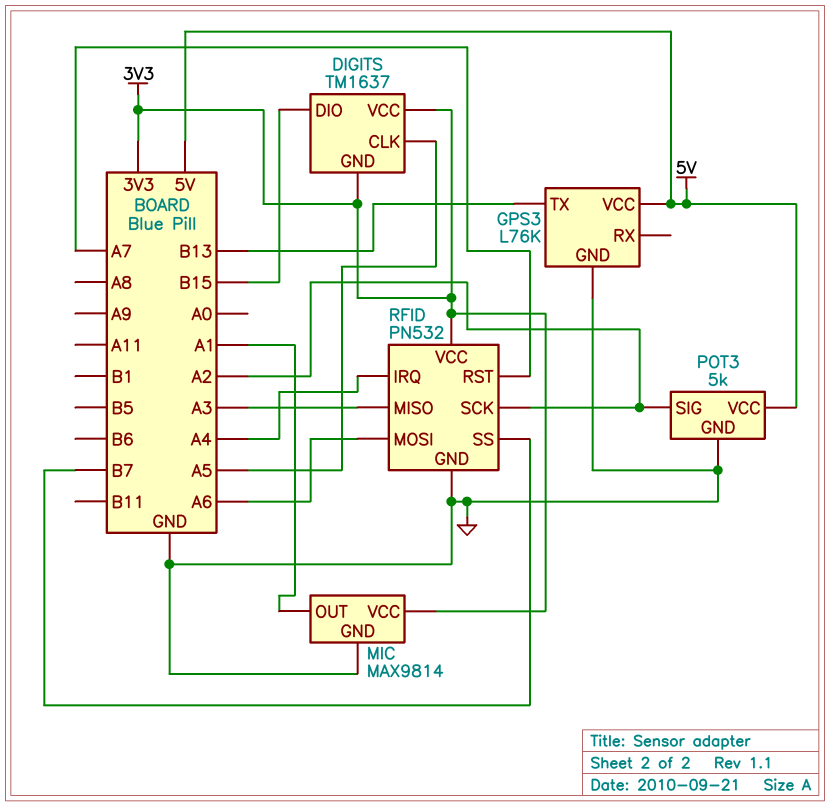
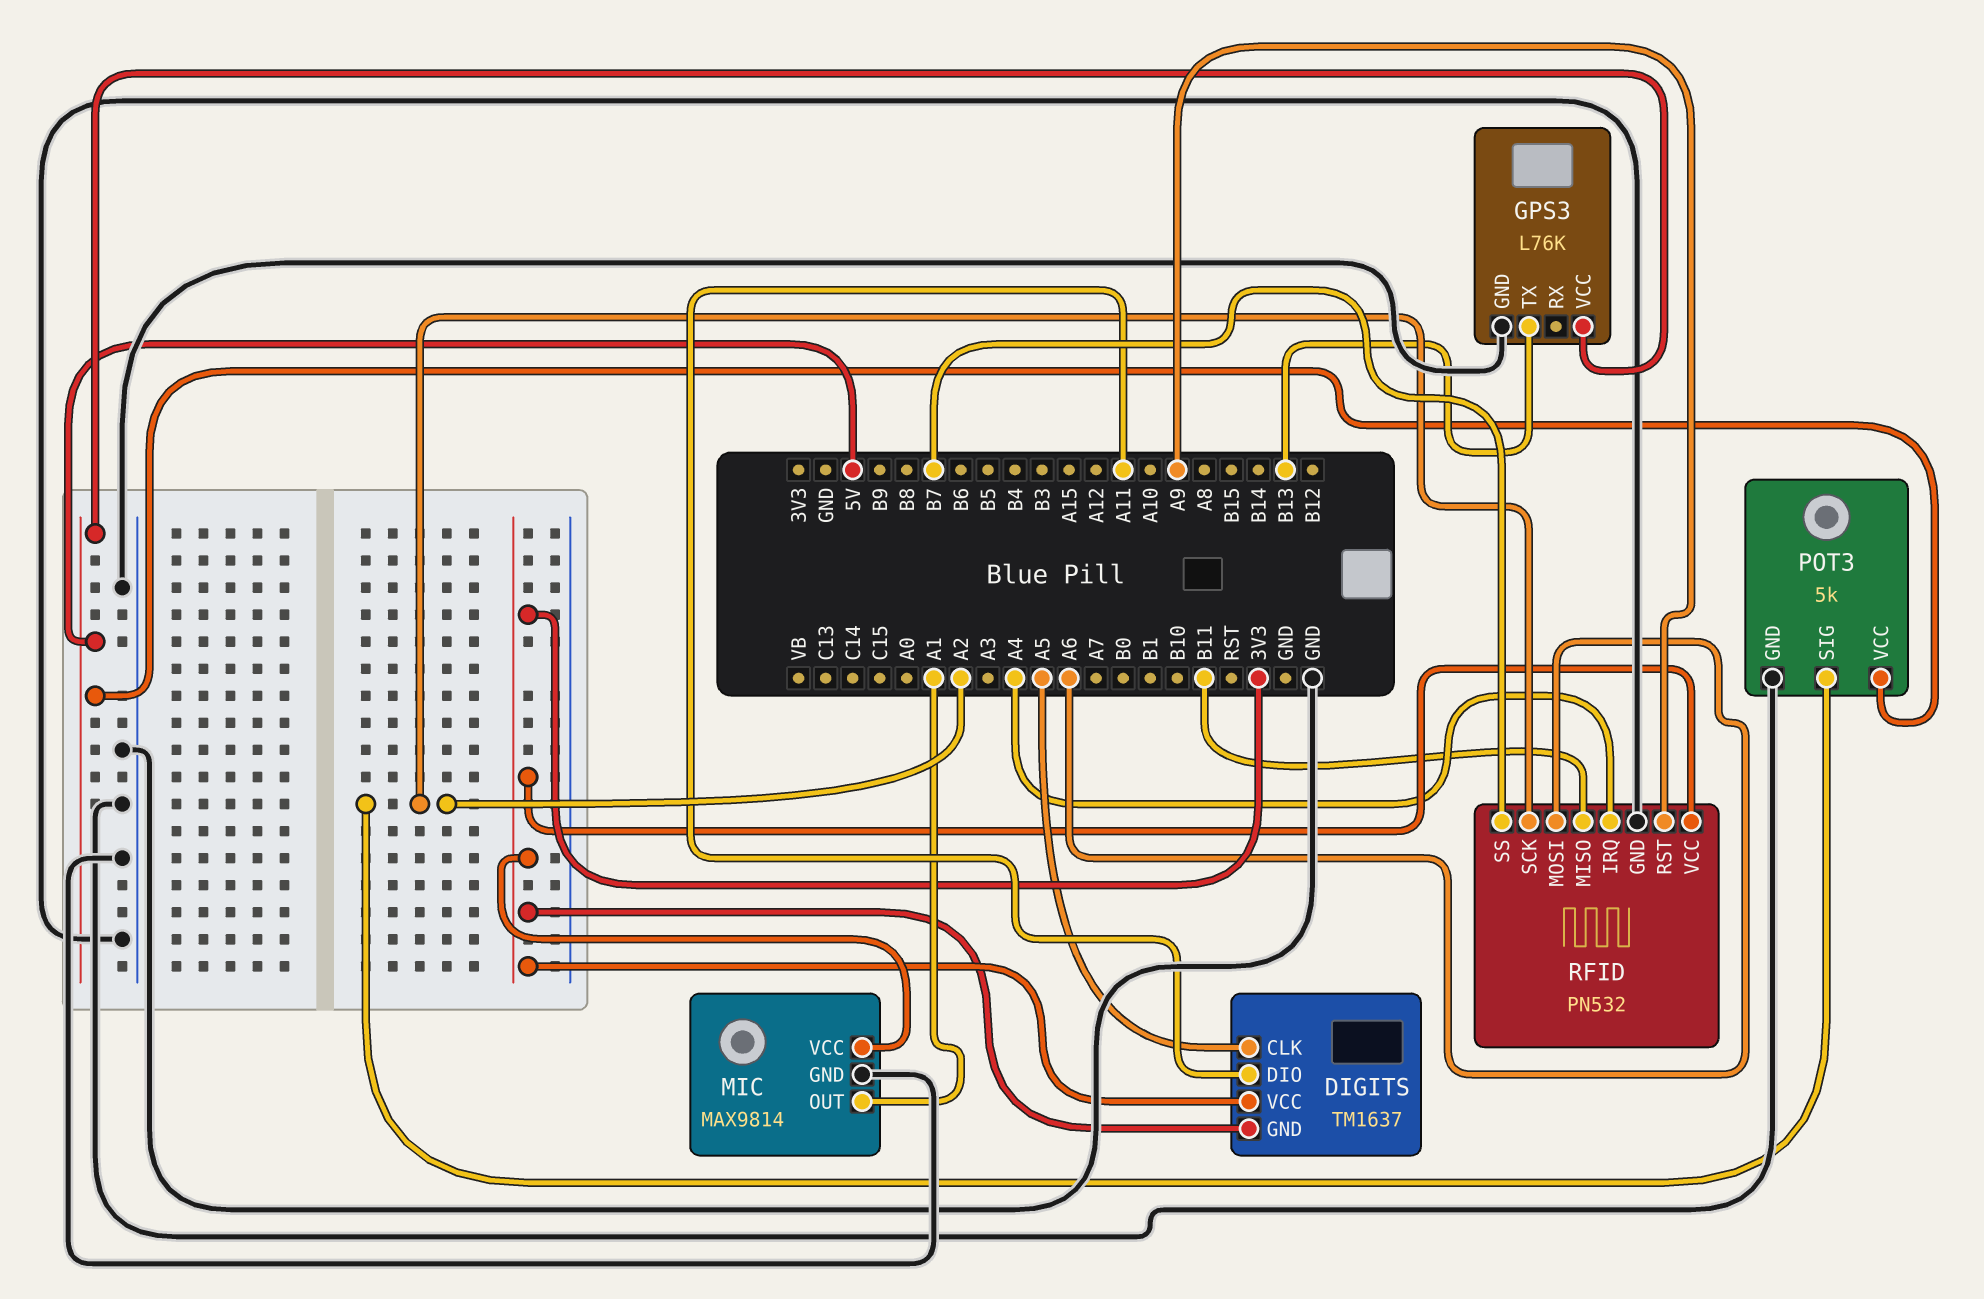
DIGITS pin DIO: B15 -> A11
RFID pin MISO: A3 -> B11
RFID pin RST: A7 -> A9

